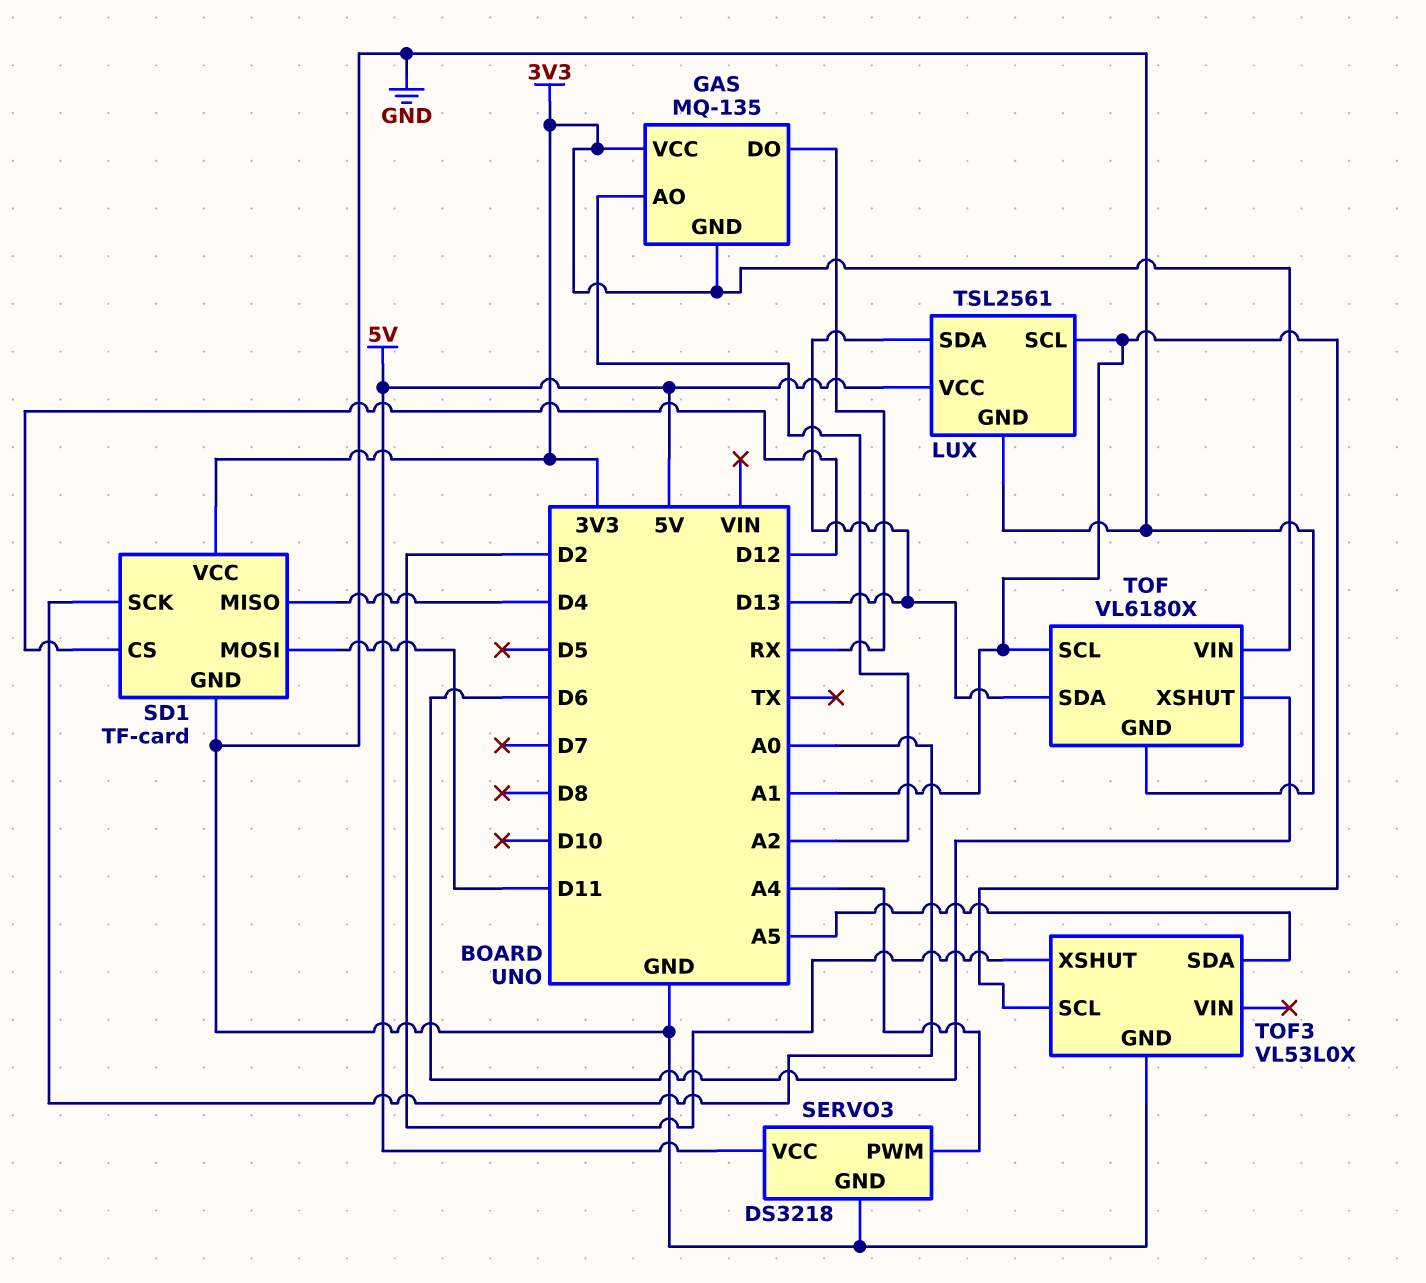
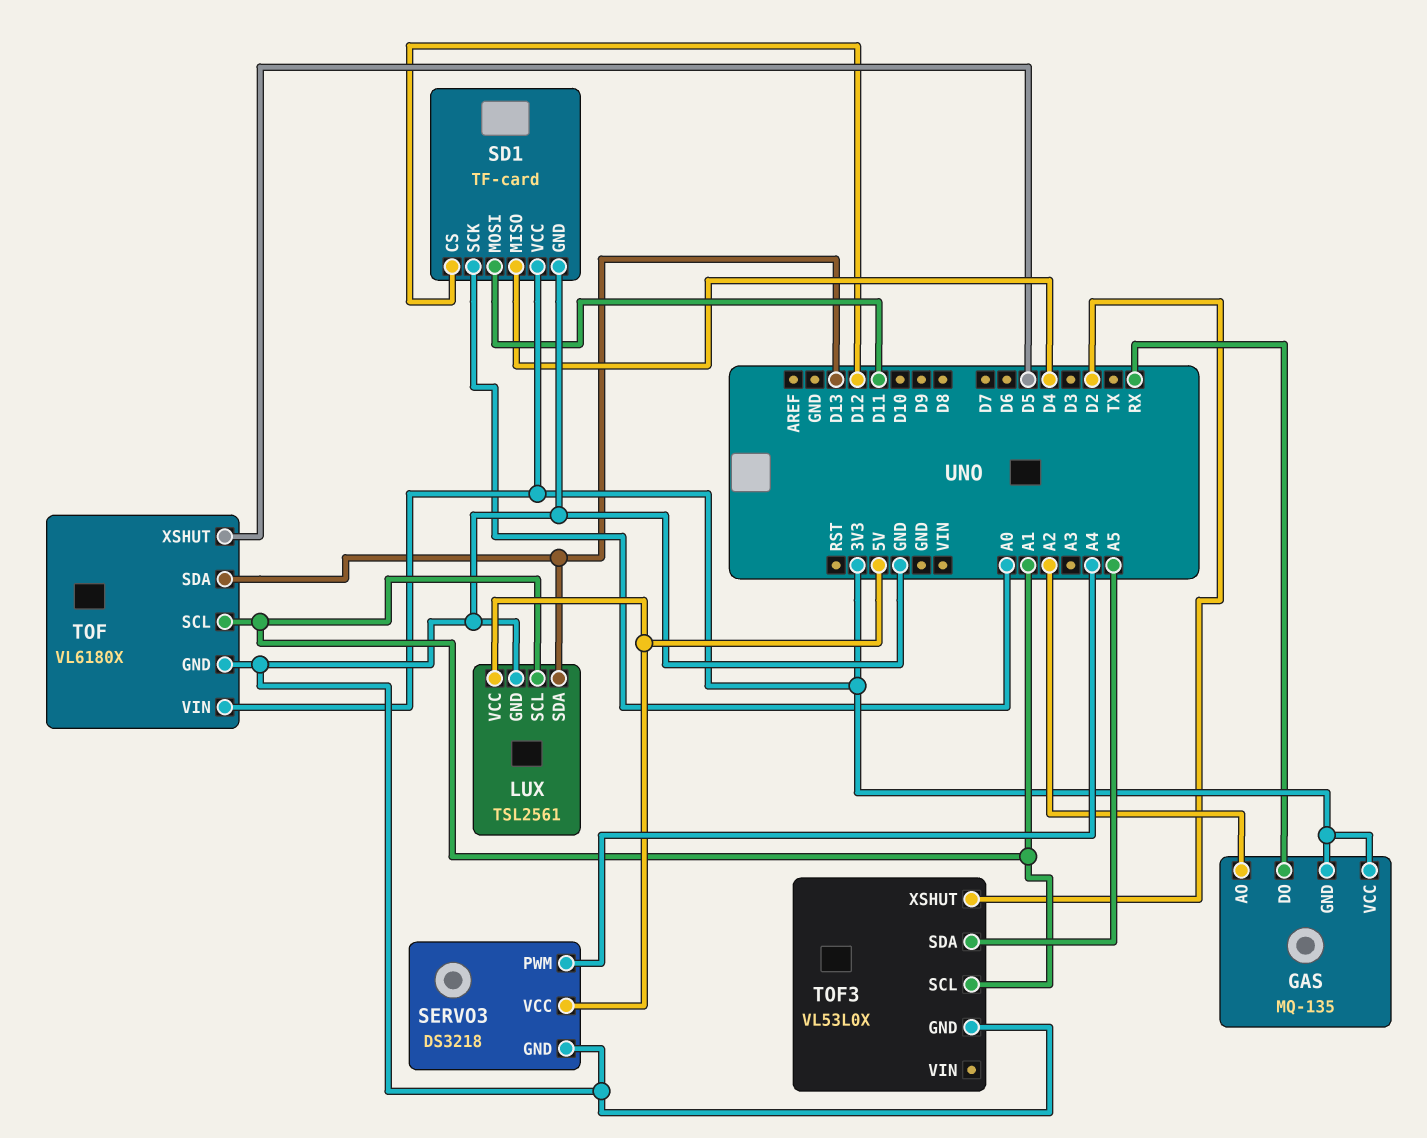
TOF pin XSHUT: D6 -> D5

